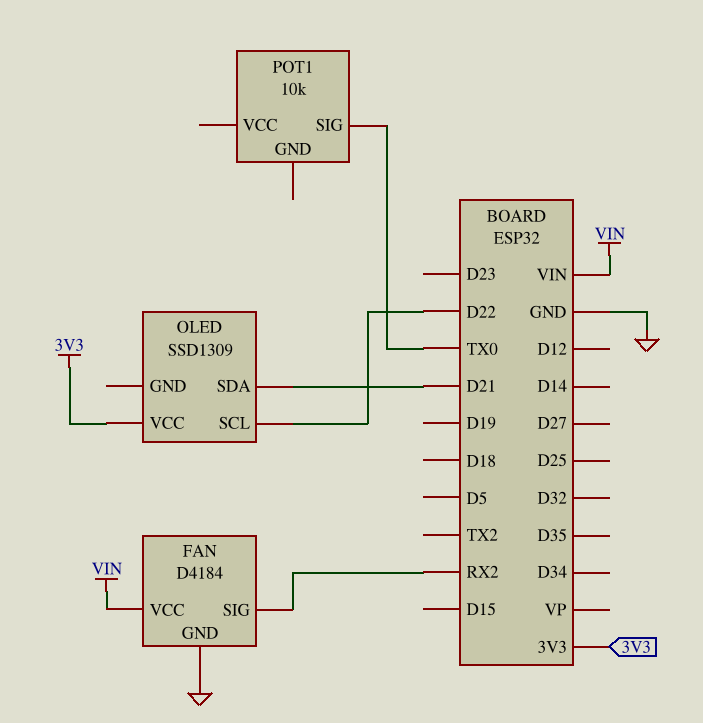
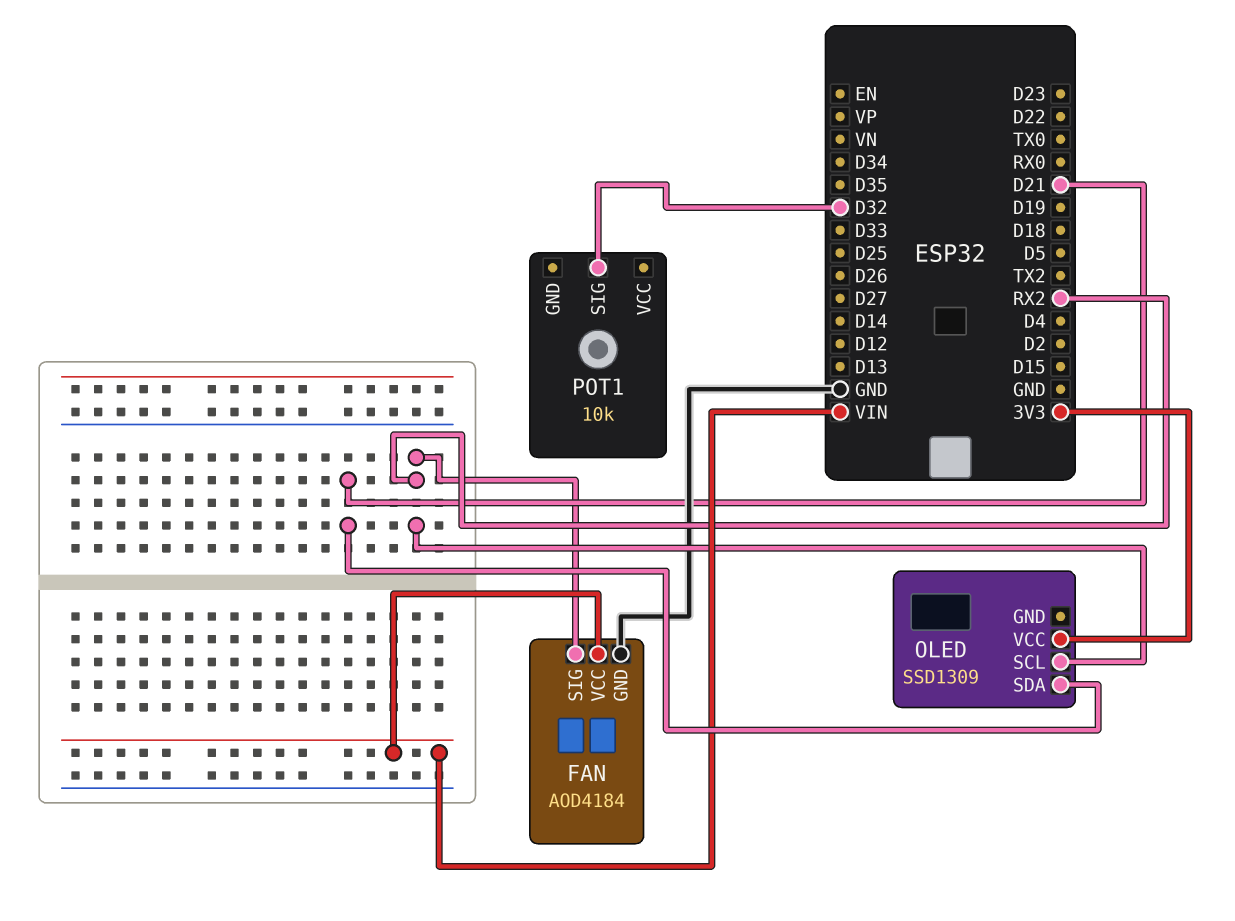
FAN: D4184 -> AOD4184
OLED pin SCL: D22 -> RX2
POT1 pin SIG: TX0 -> D32

